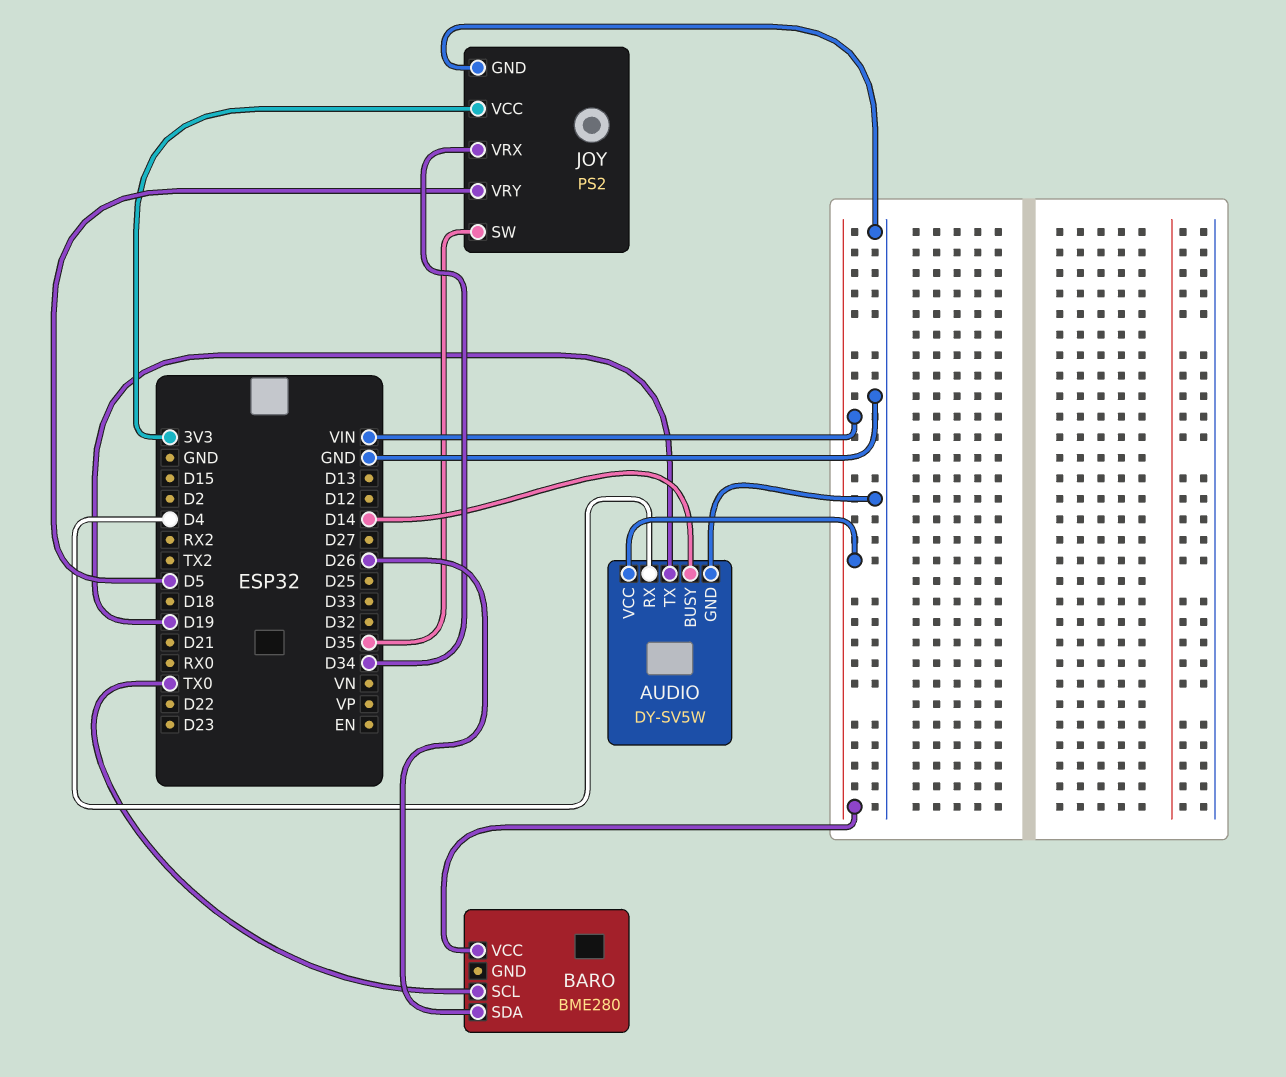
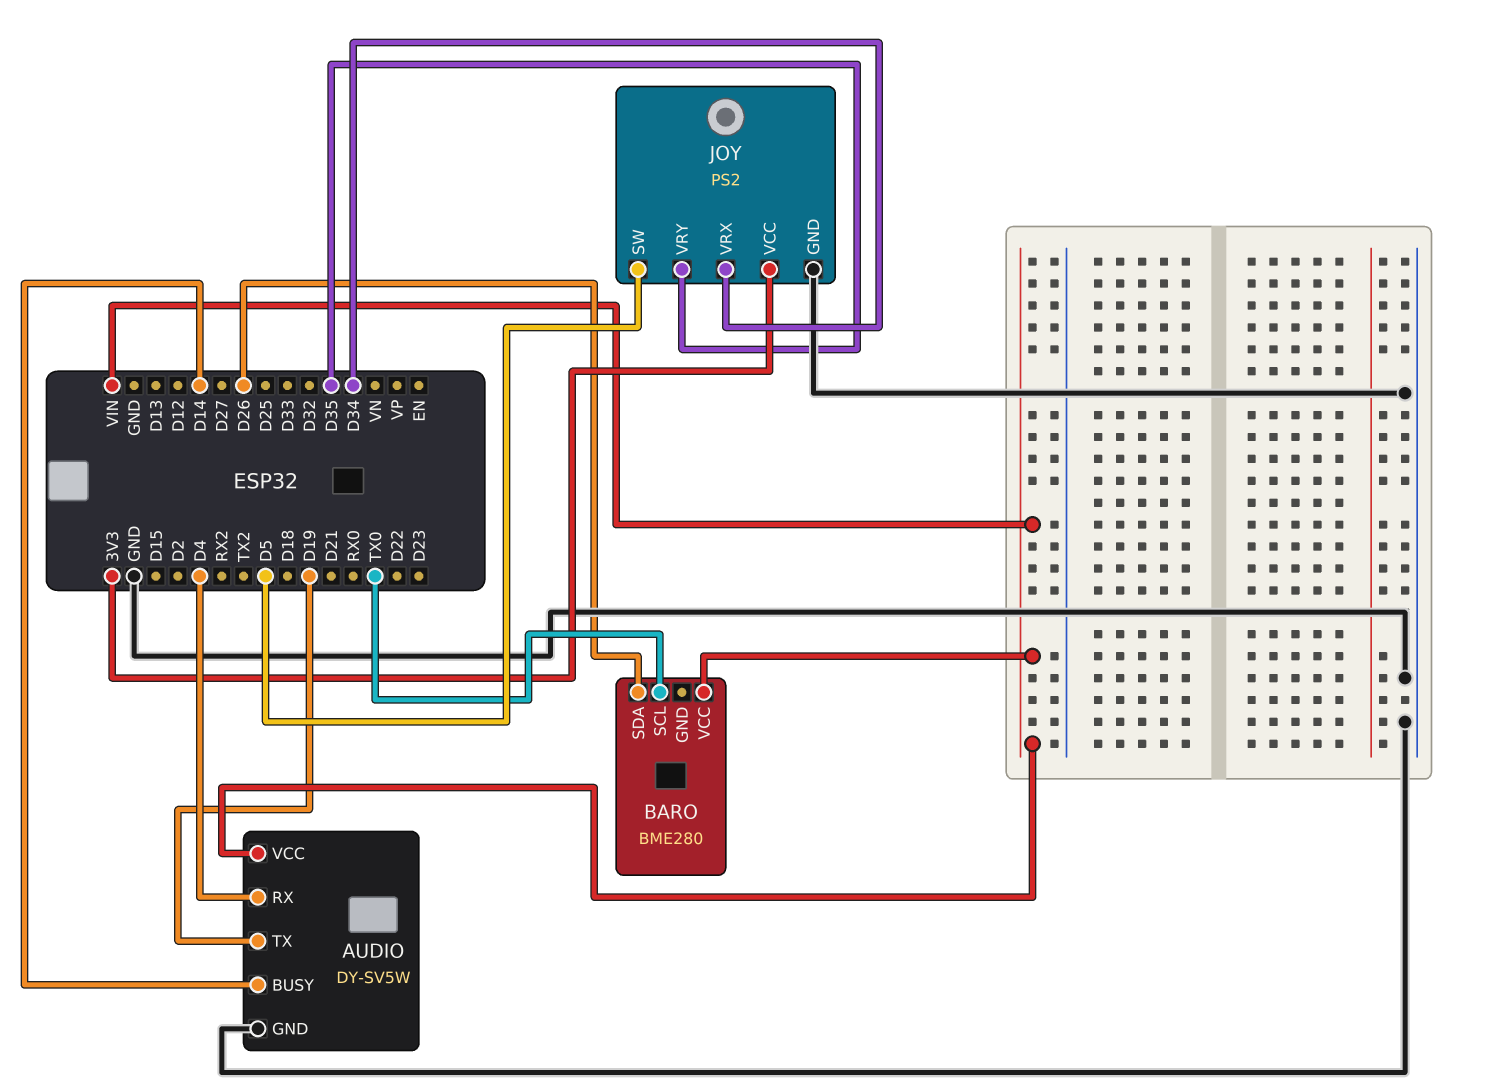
JOY pin SW: D35 -> D5
JOY pin VRY: D5 -> D35

